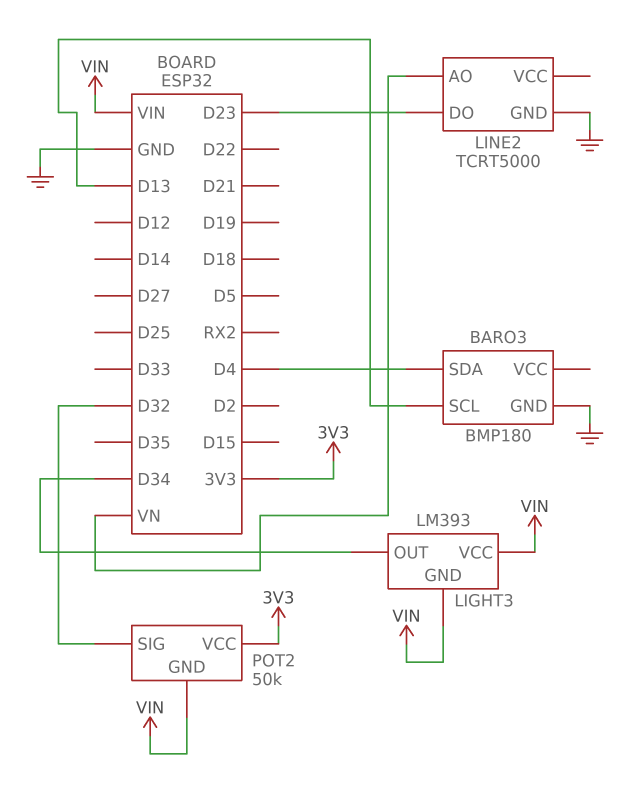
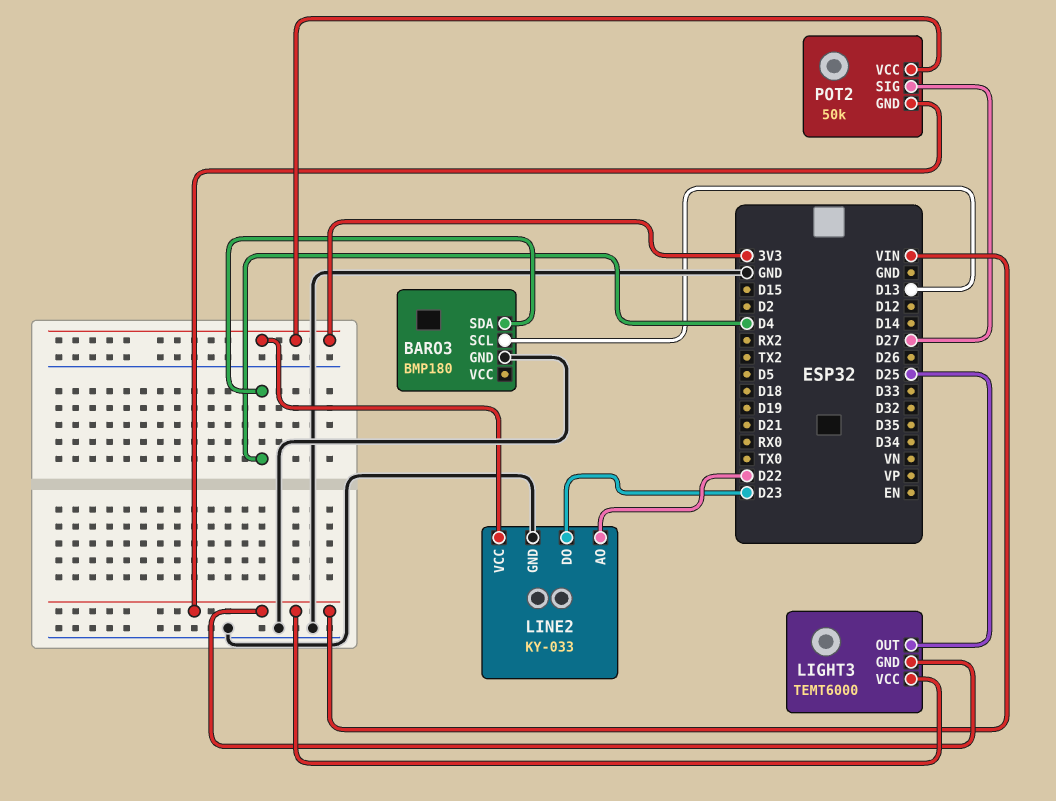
LIGHT3: LM393 -> TEMT6000
LIGHT3 pin OUT: D34 -> D25
LINE2: TCRT5000 -> KY-033
LINE2 pin AO: VN -> D22
LINE2 pin VCC: none -> 3V3
POT2 pin SIG: D32 -> D27

